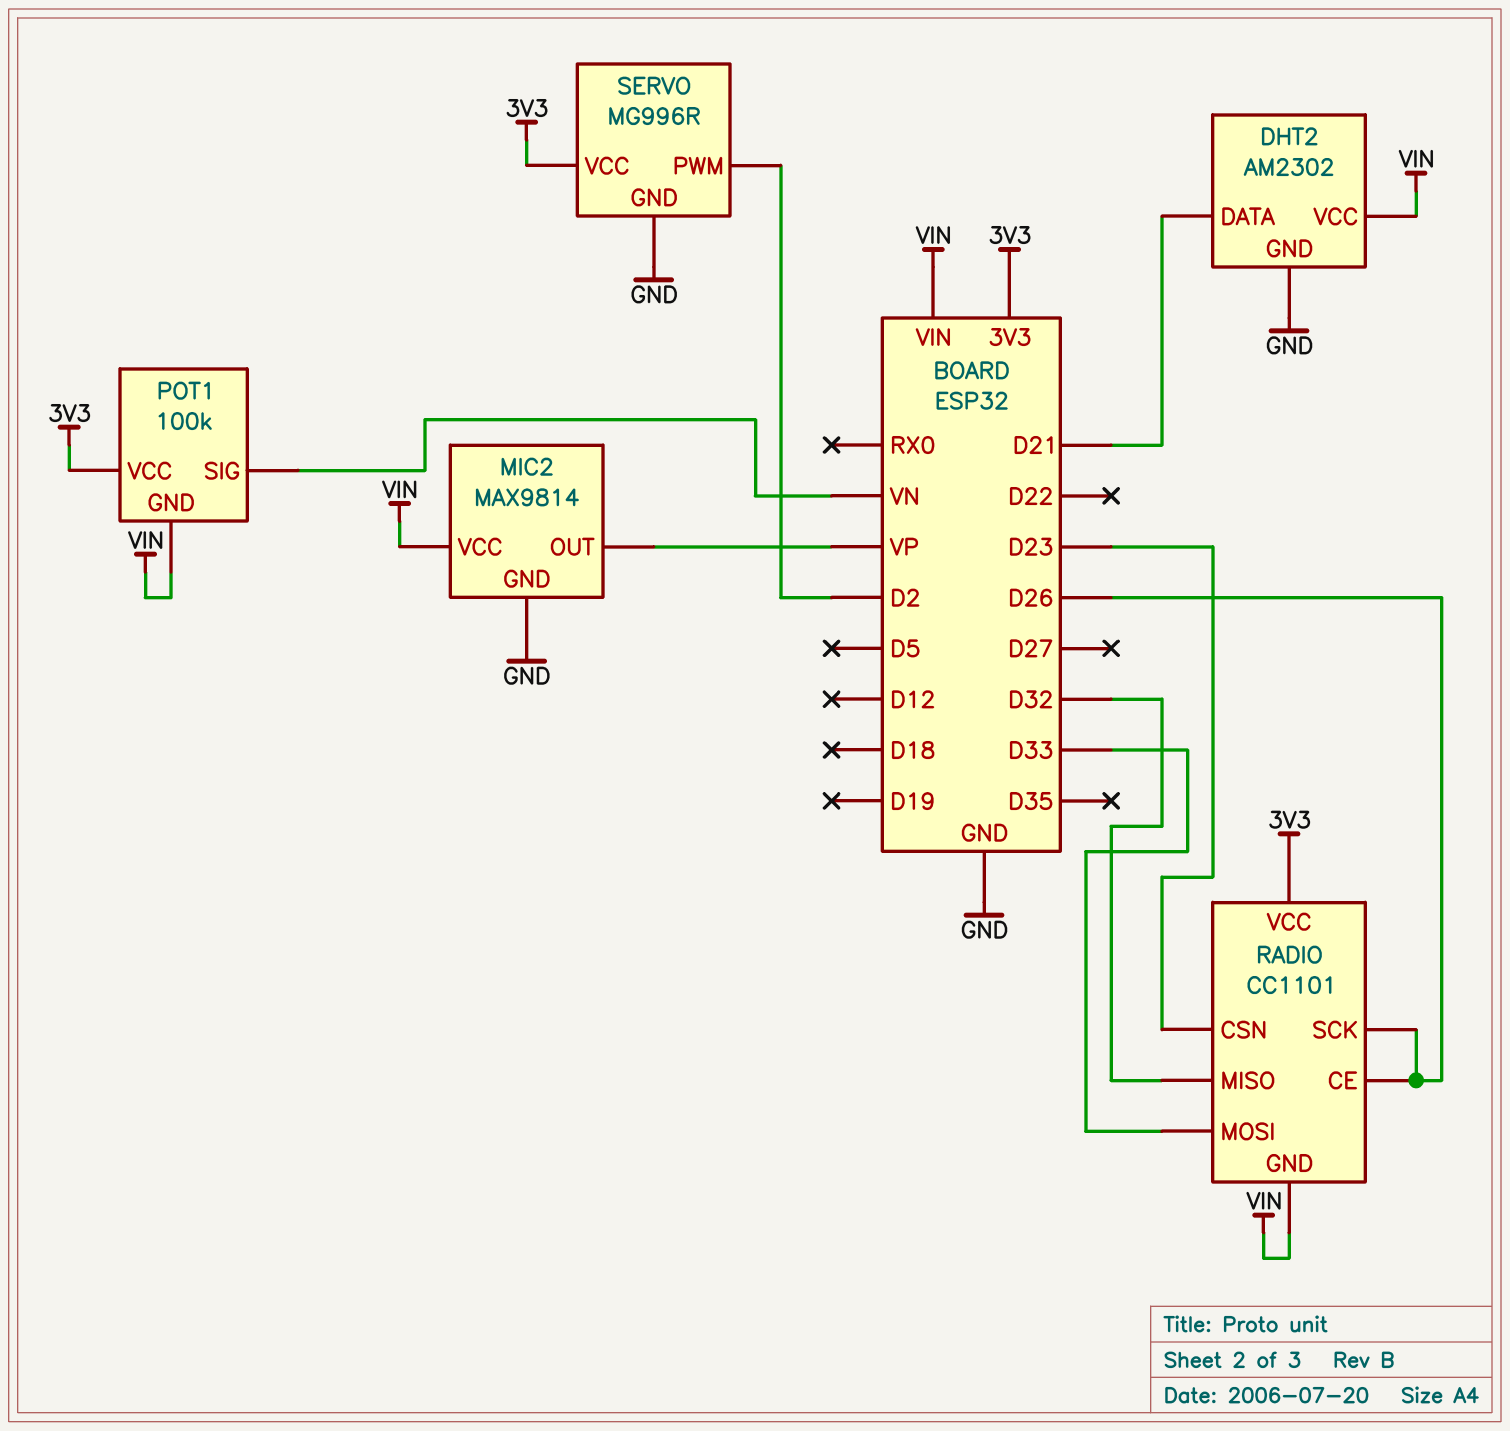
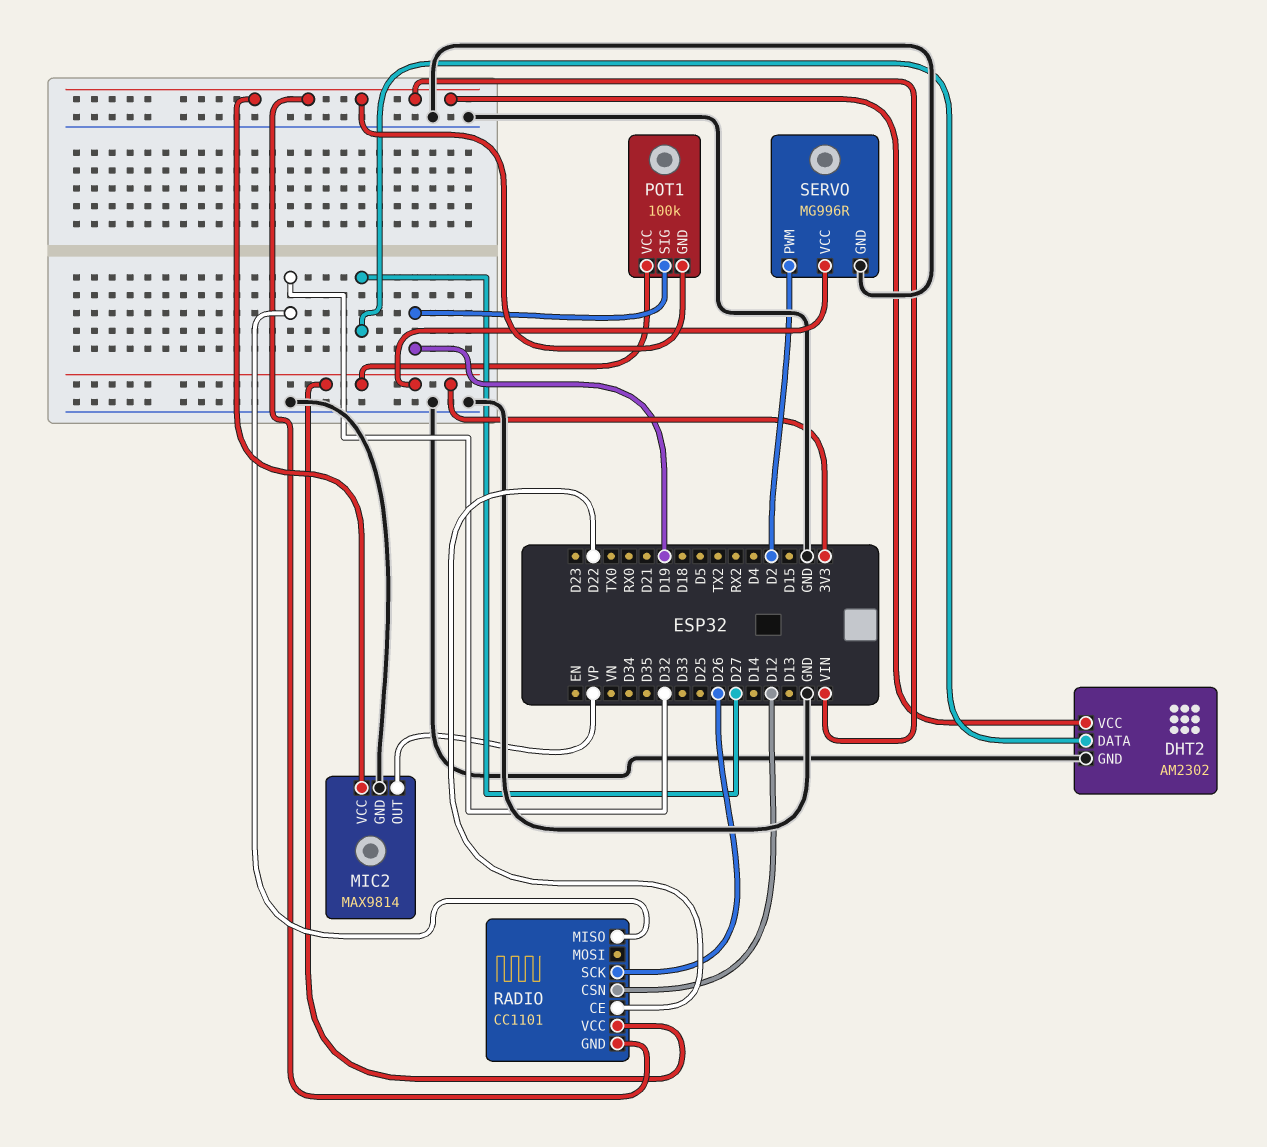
DHT2 pin DATA: D21 -> D27
POT1 pin SIG: VN -> D19
RADIO pin CE: D26 -> D22
RADIO pin CSN: D23 -> D12
RADIO pin MOSI: D33 -> none

